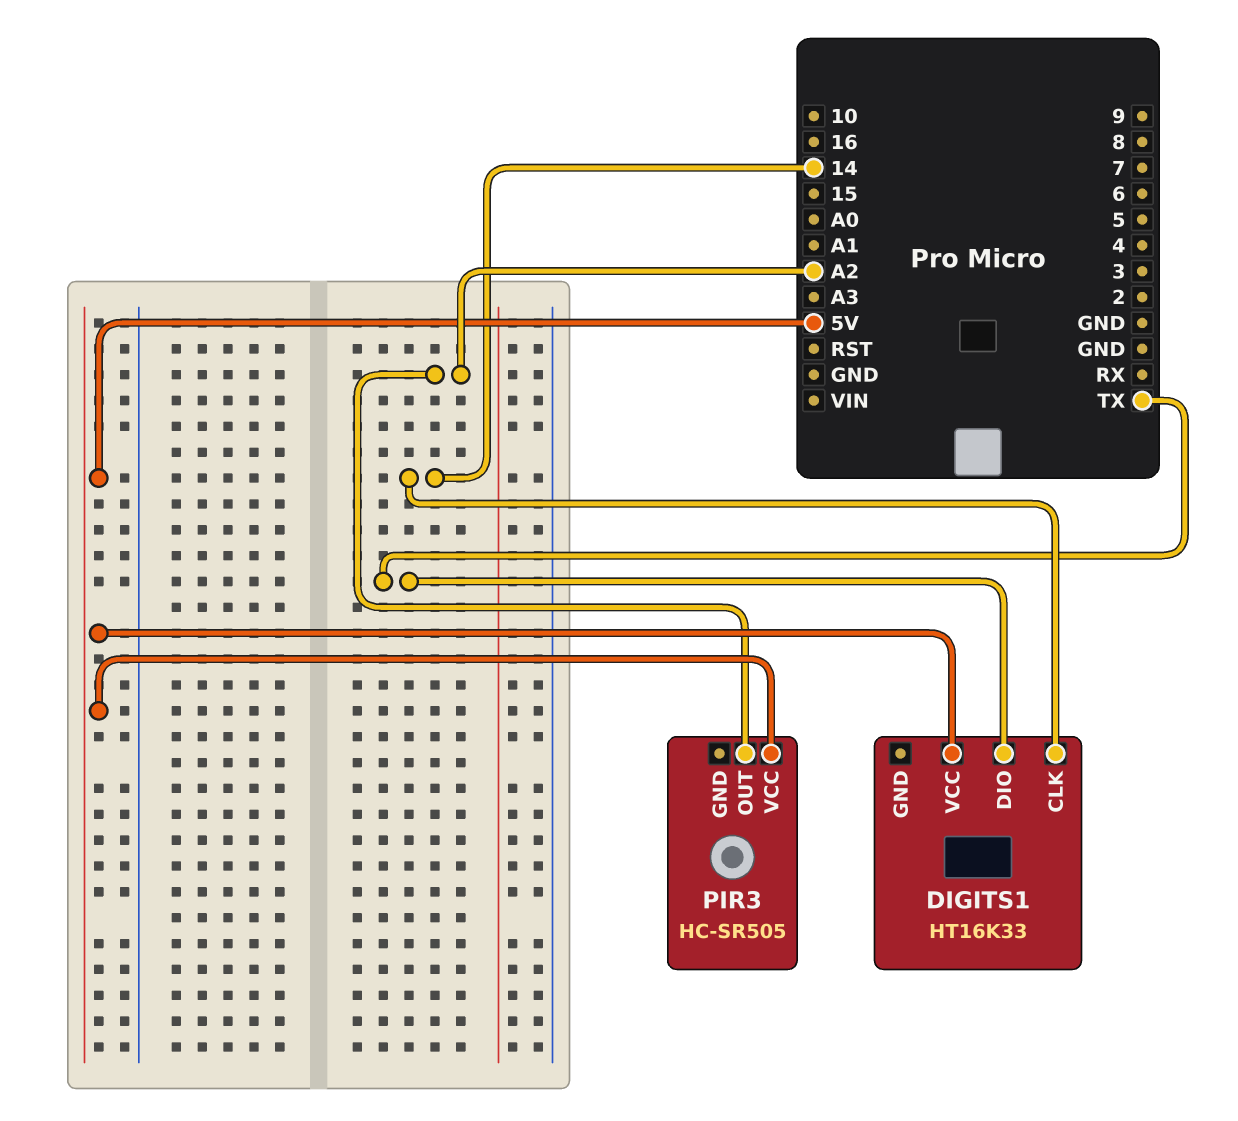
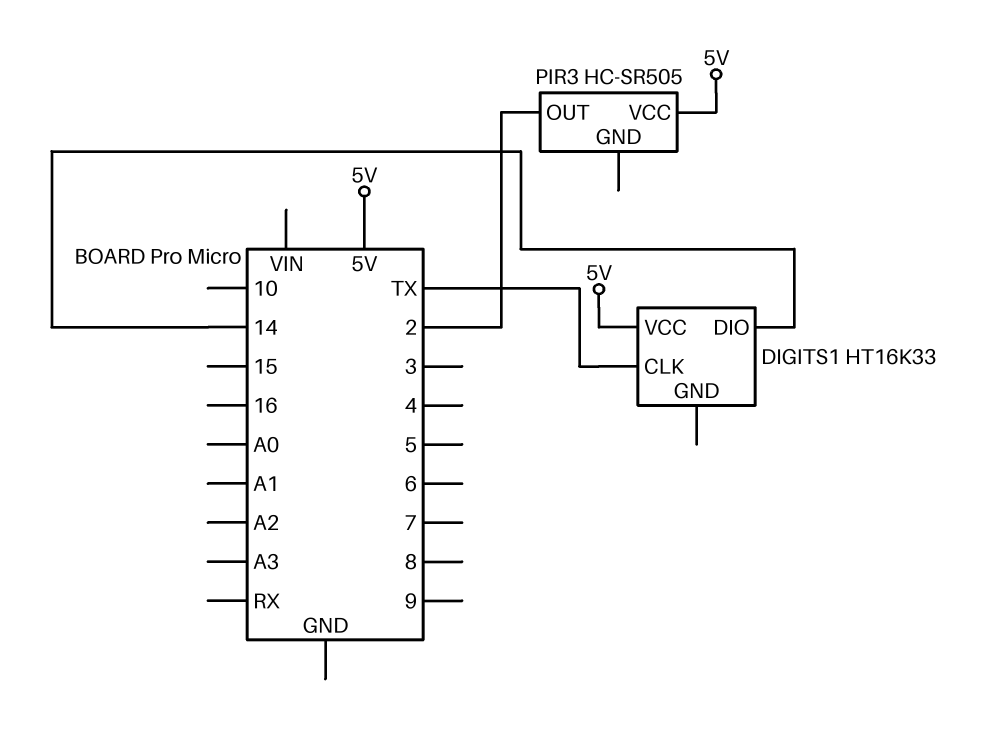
DIGITS1 pin CLK: 14 -> TX
DIGITS1 pin DIO: TX -> 14
PIR3 pin OUT: A2 -> 2

